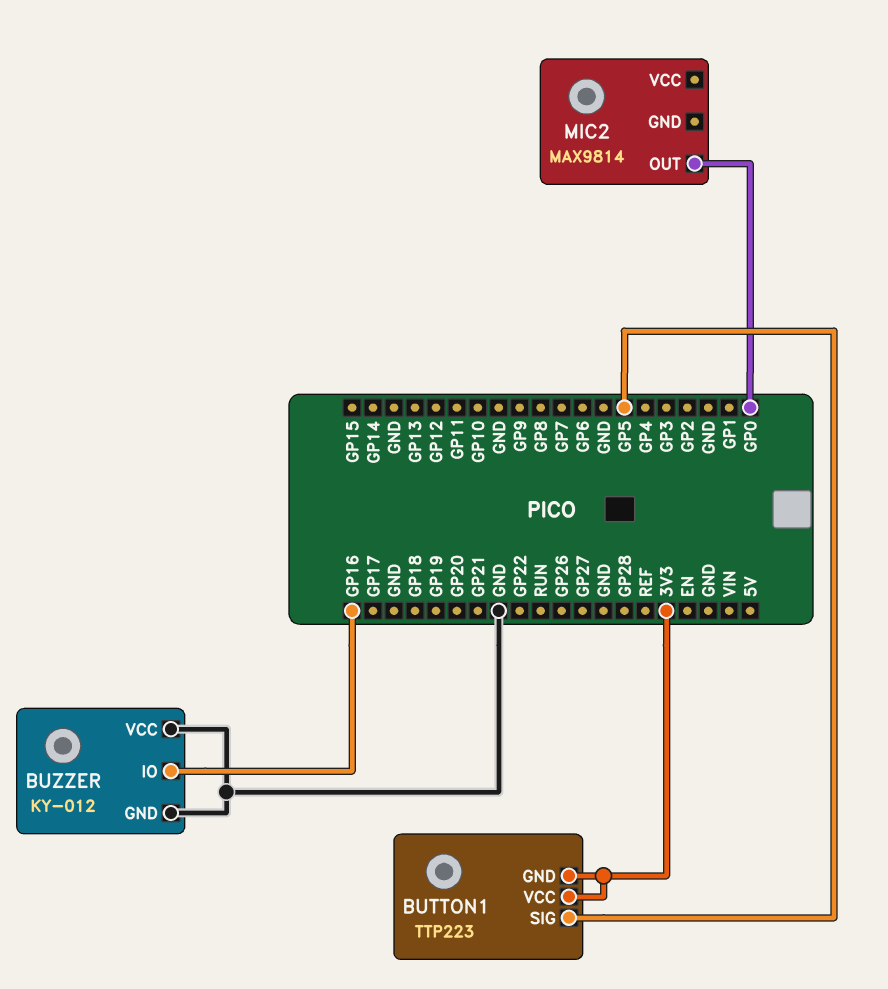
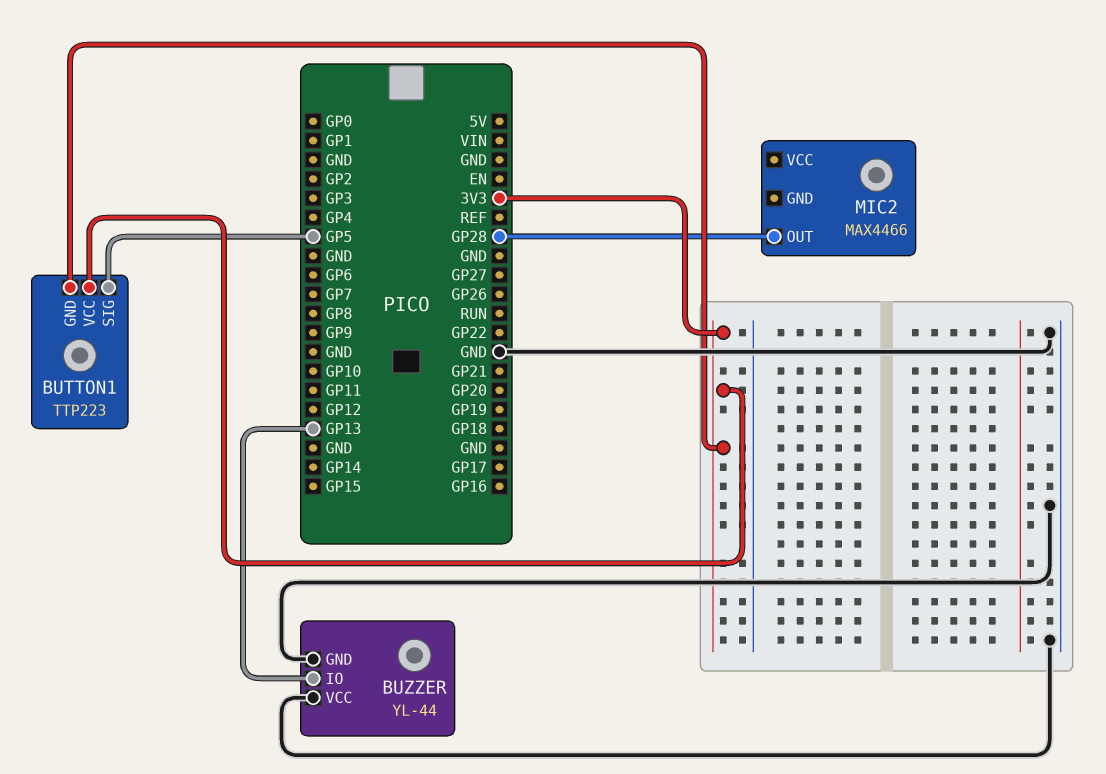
BUZZER: KY-012 -> YL-44
BUZZER pin IO: GP16 -> GP13
MIC2: MAX9814 -> MAX4466
MIC2 pin OUT: GP0 -> GP28

